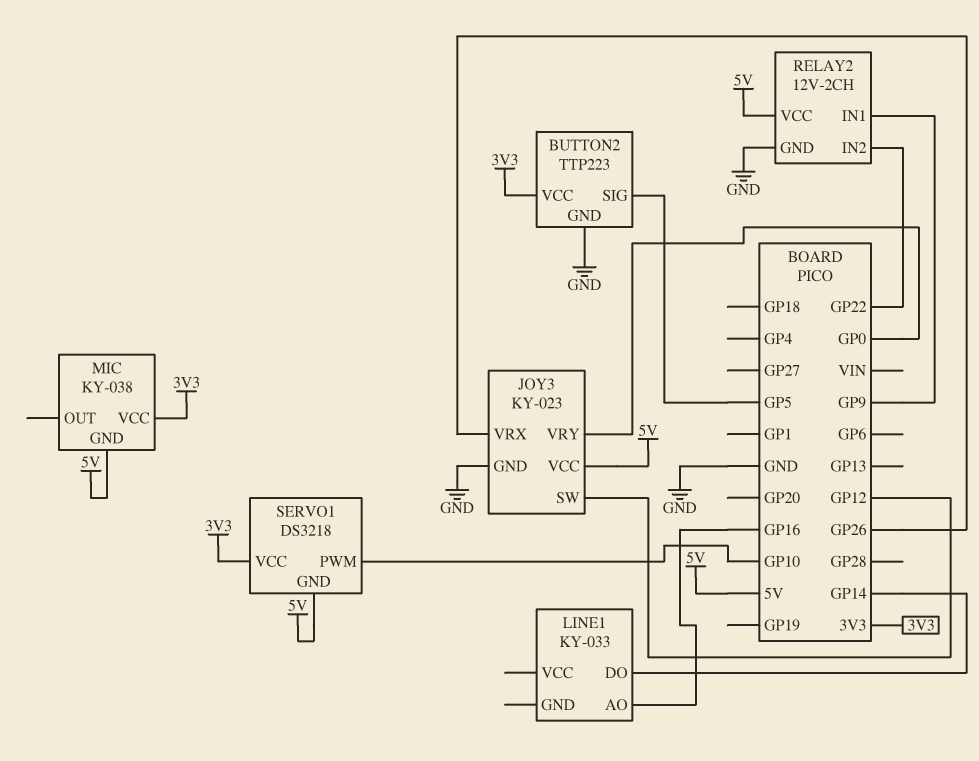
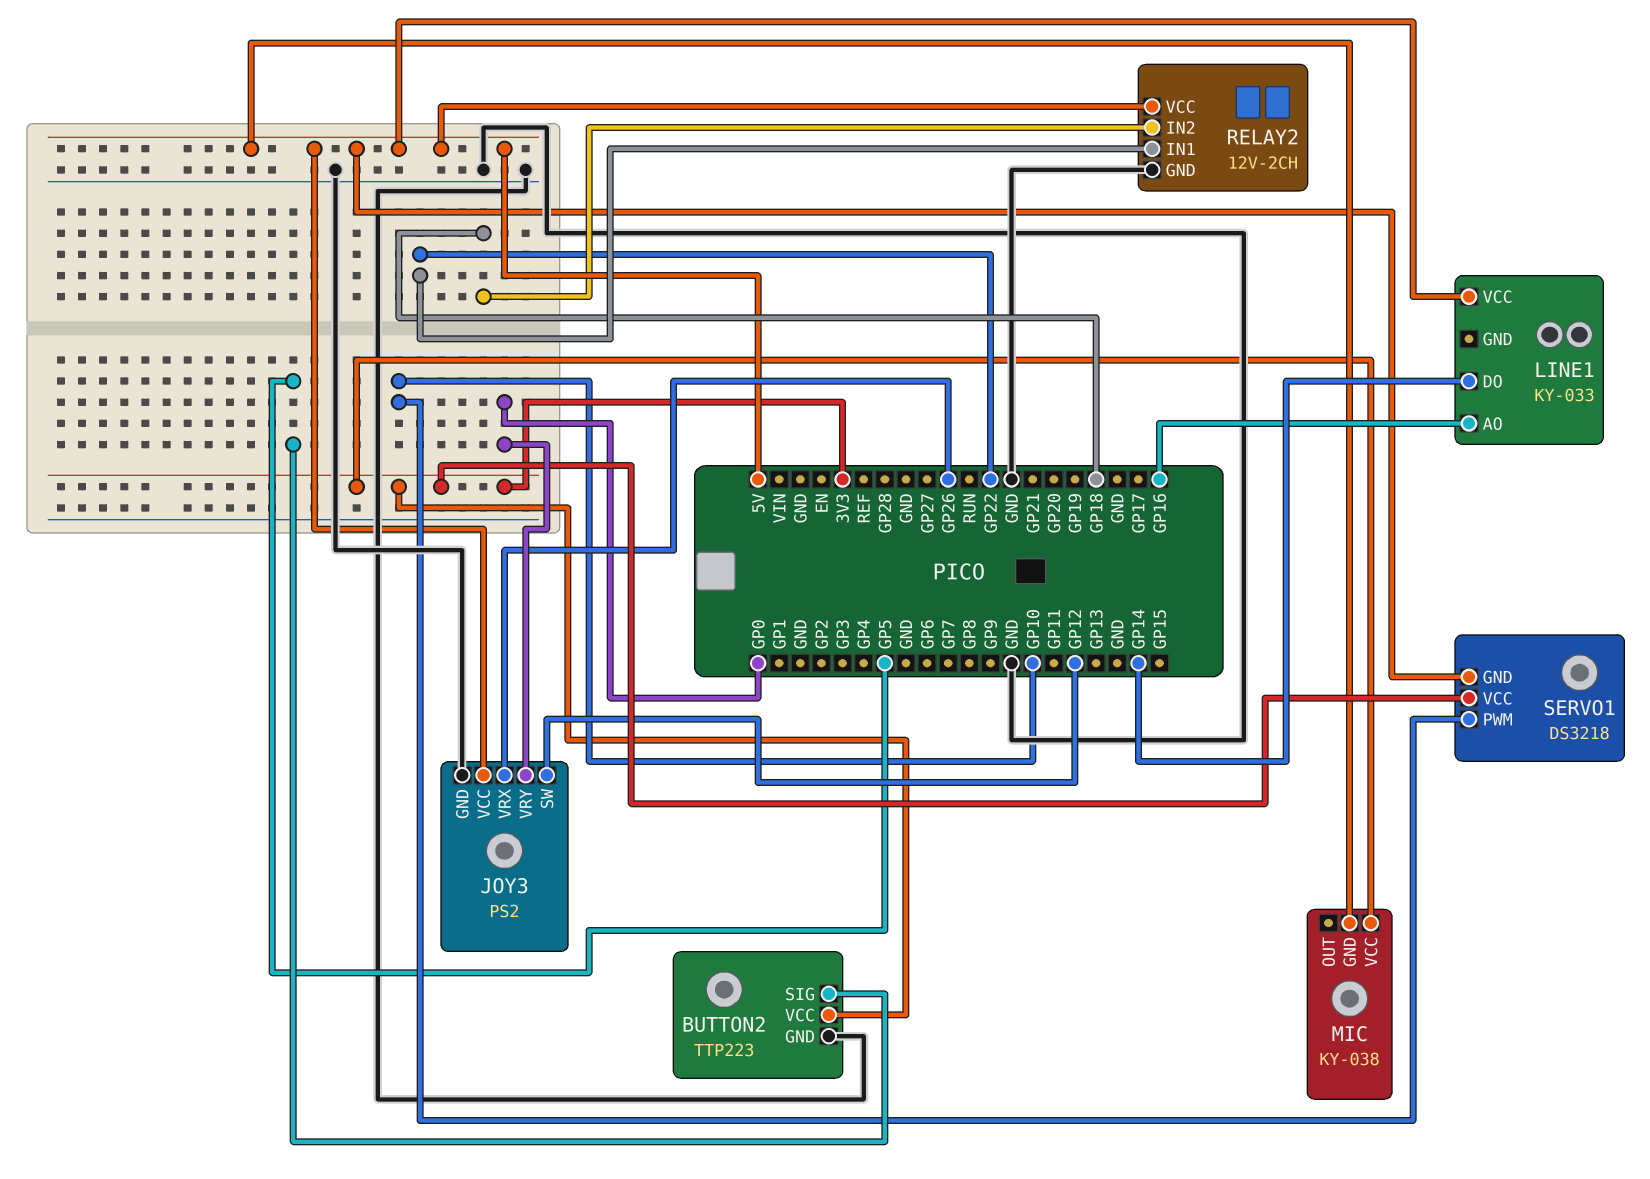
JOY3: KY-023 -> PS2
LINE1 pin VCC: none -> 5V
RELAY2 pin IN1: GP9 -> GP22
RELAY2 pin IN2: GP22 -> GP18

